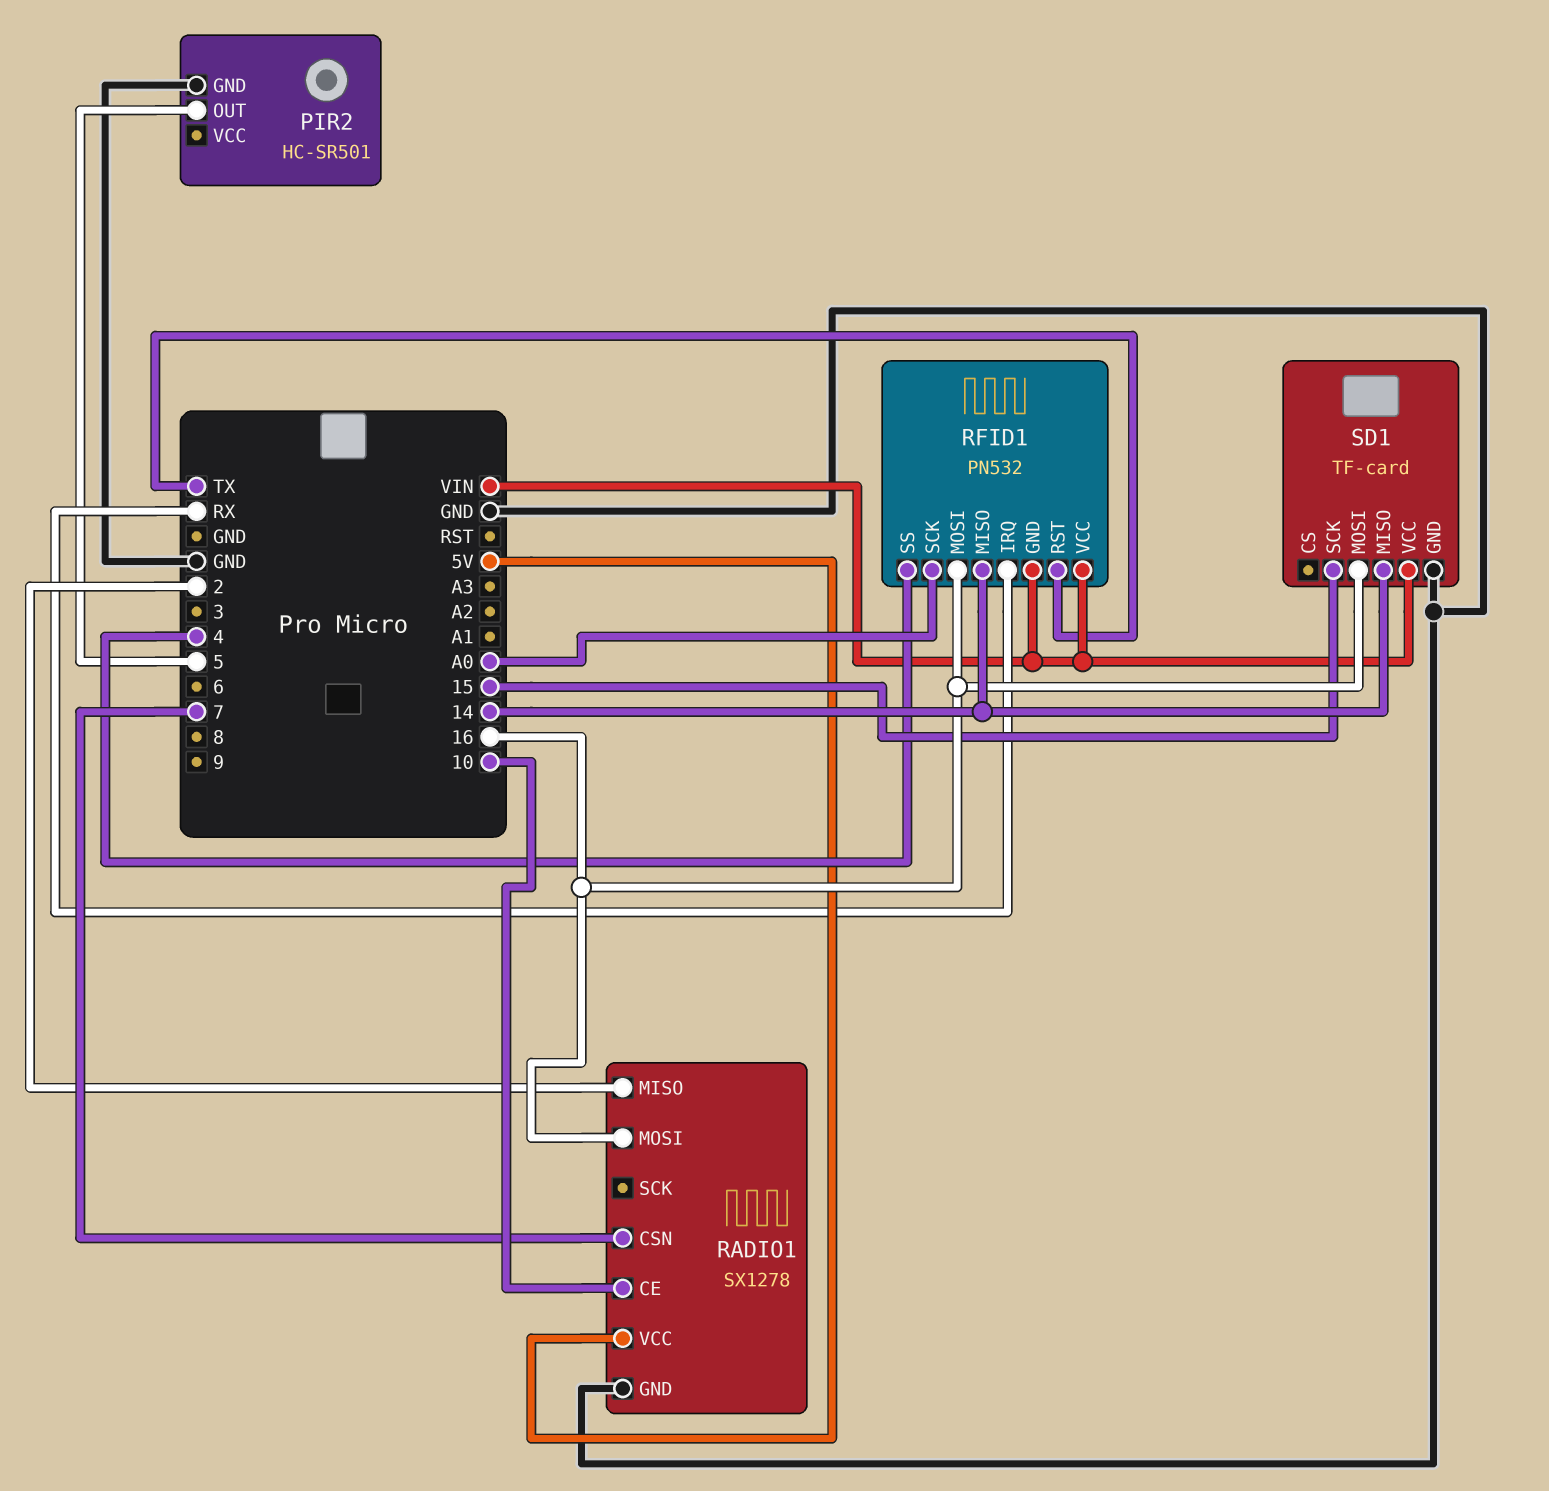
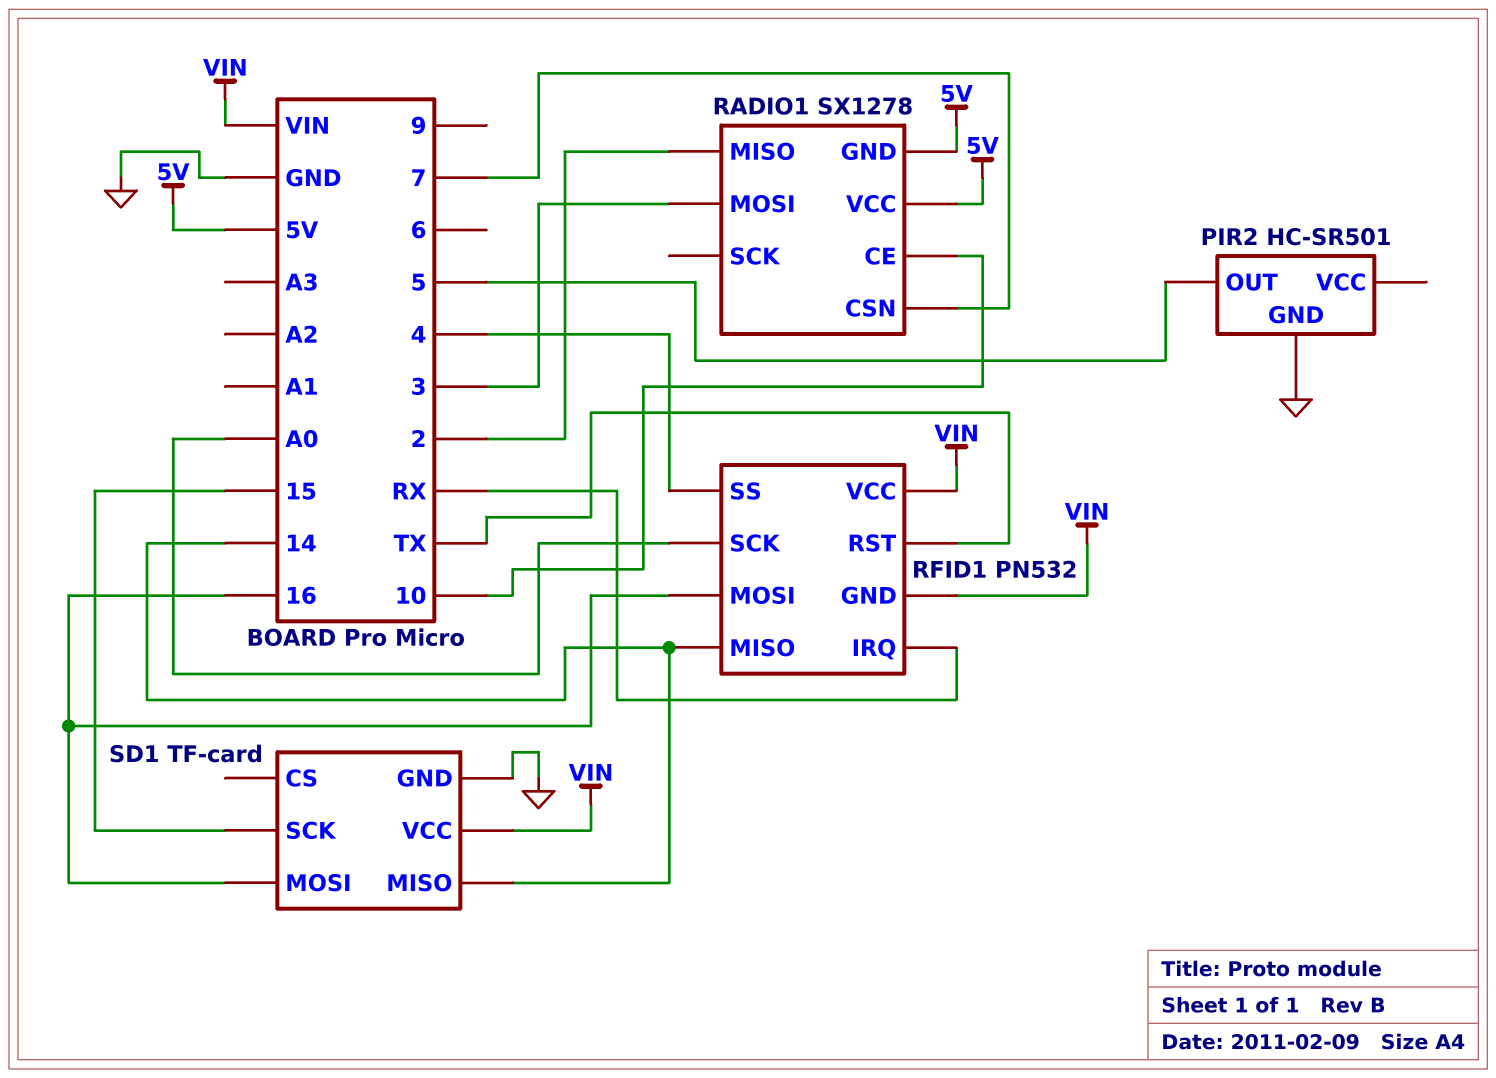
RADIO1 pin GND: GND -> 5V
RADIO1 pin MOSI: 16 -> 3

